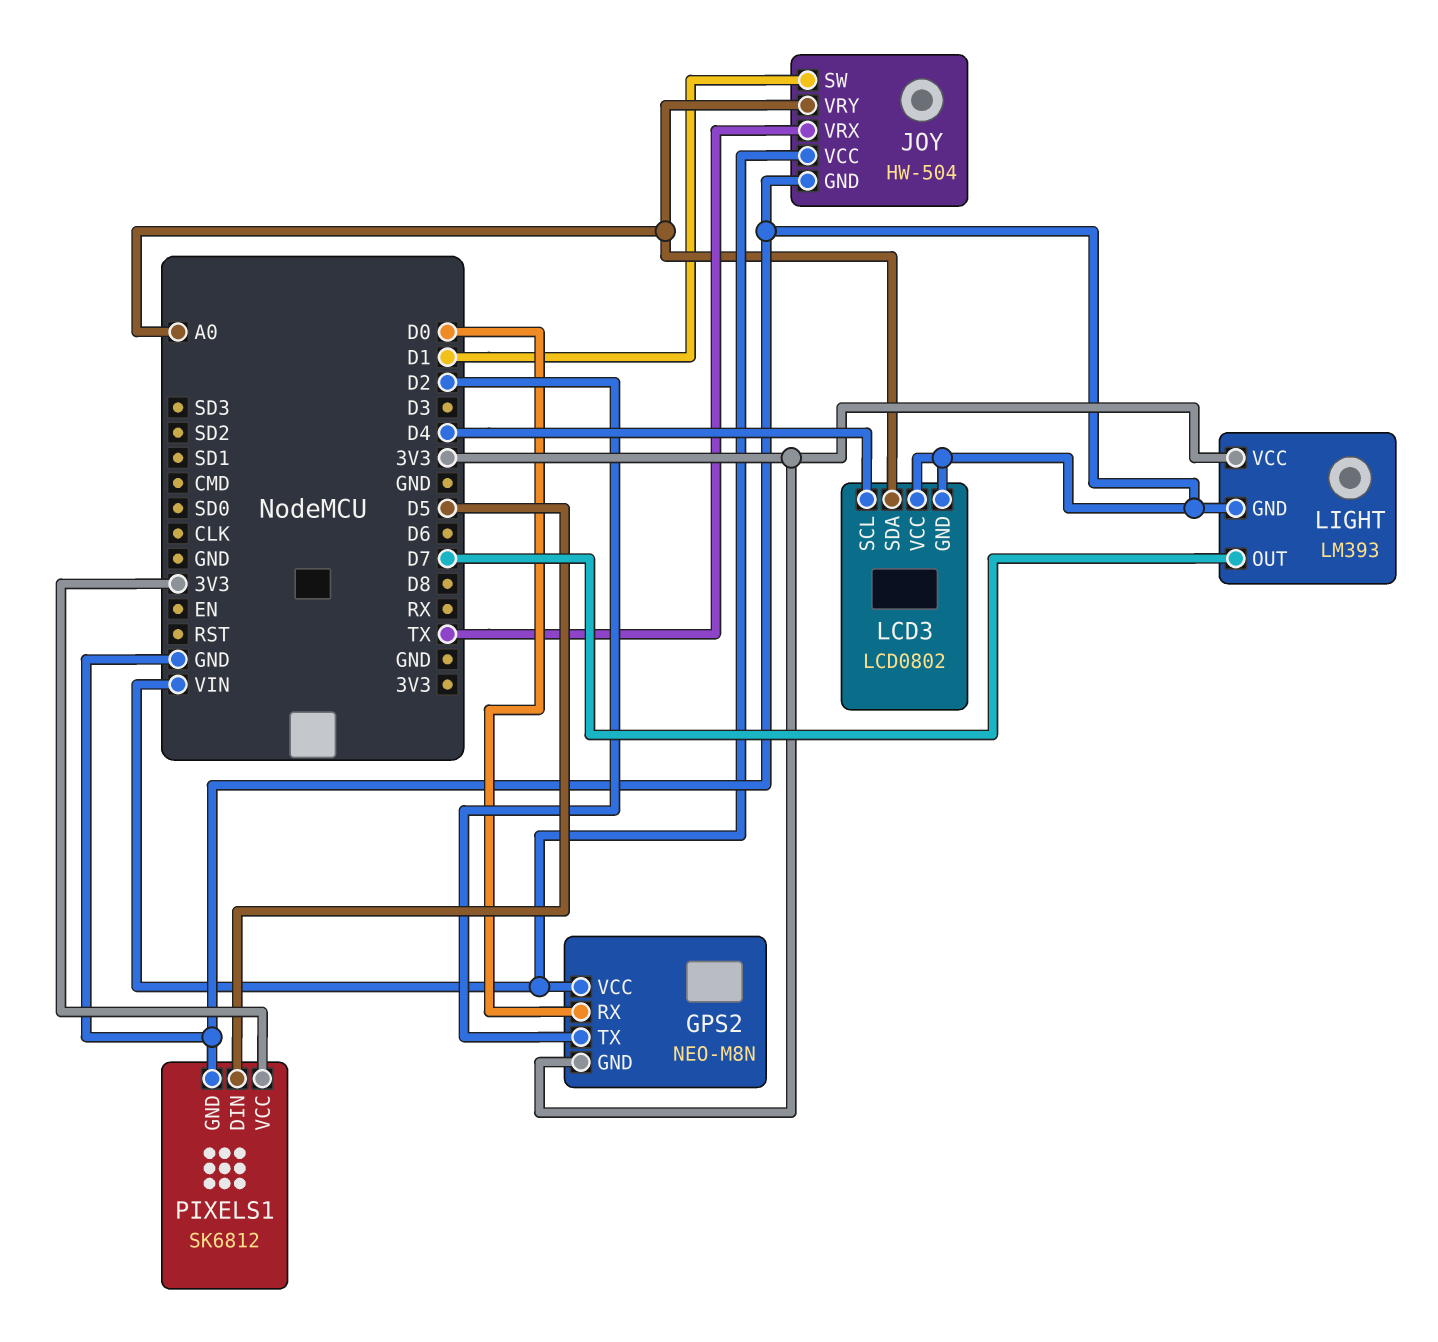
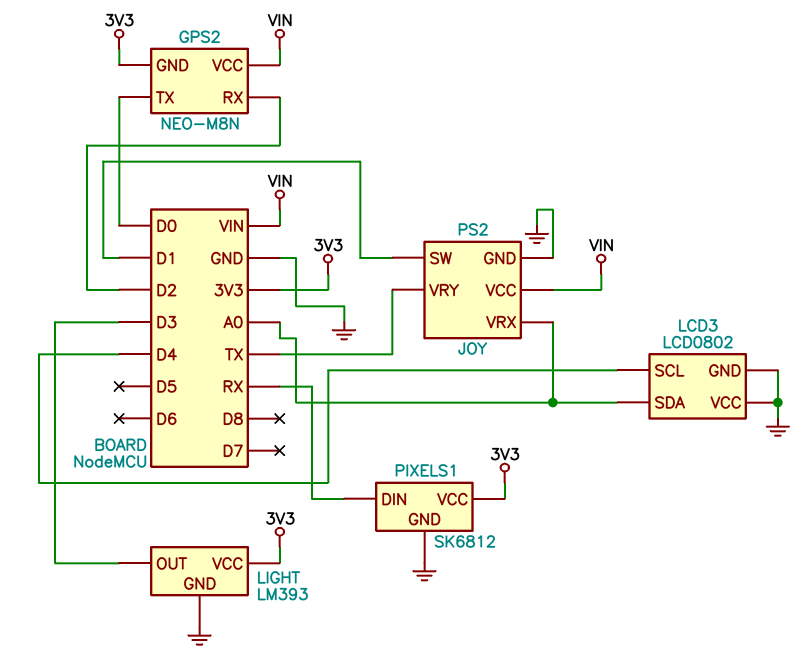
GPS2 pin RX: D0 -> D2
GPS2 pin TX: D2 -> D0
JOY: HW-504 -> PS2
JOY pin VRX: TX -> A0
JOY pin VRY: A0 -> TX
LIGHT pin OUT: D7 -> D3
PIXELS1 pin DIN: D5 -> RX

